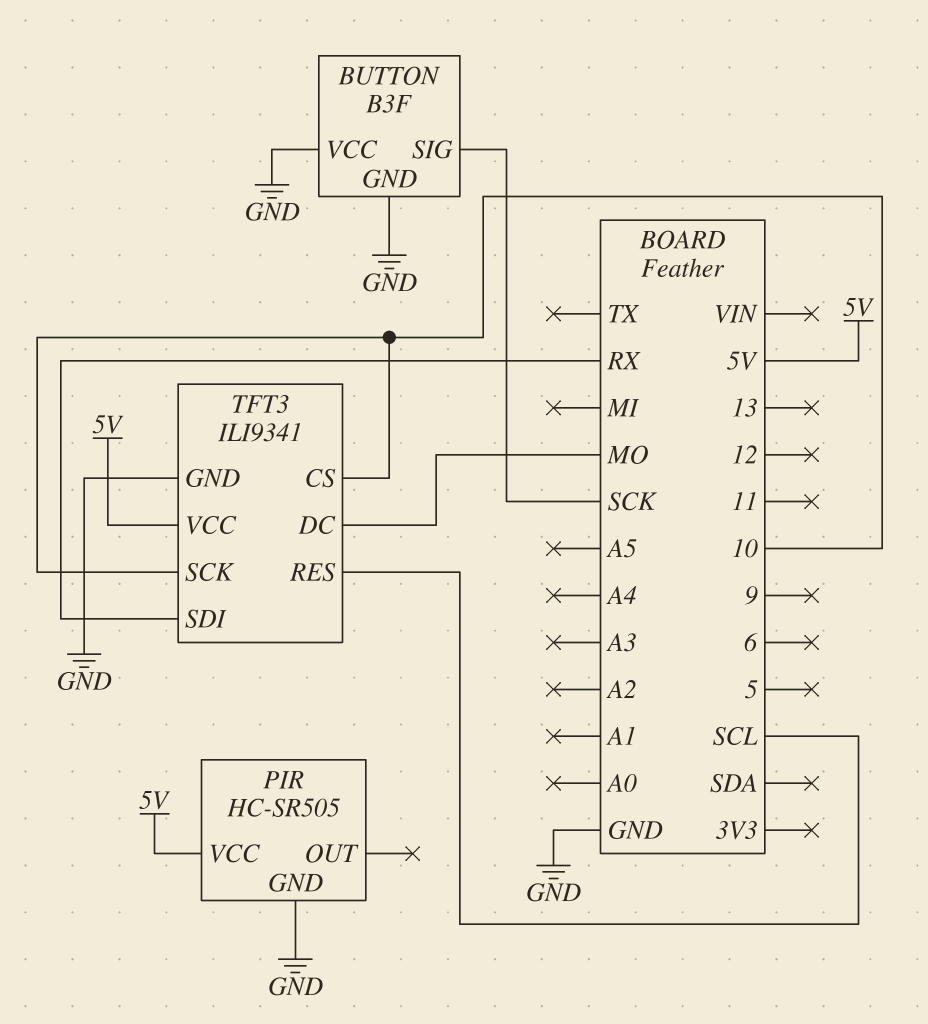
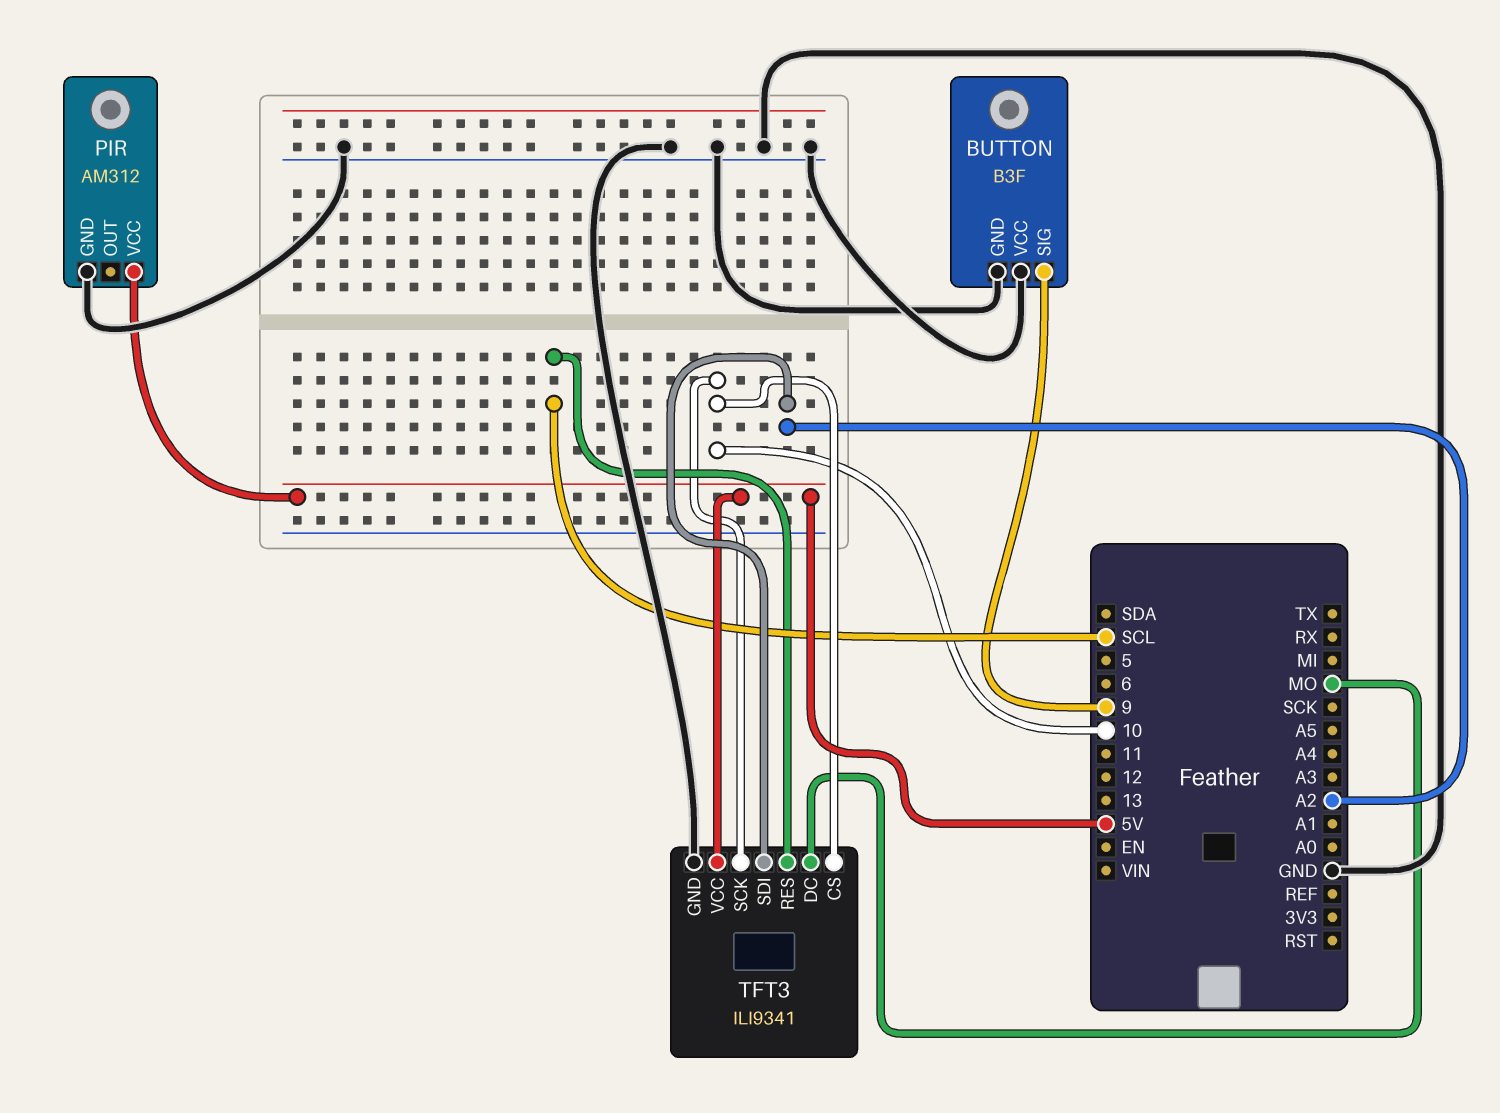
BUTTON pin SIG: SCK -> 9
PIR: HC-SR505 -> AM312
TFT3 pin SDI: RX -> A2

